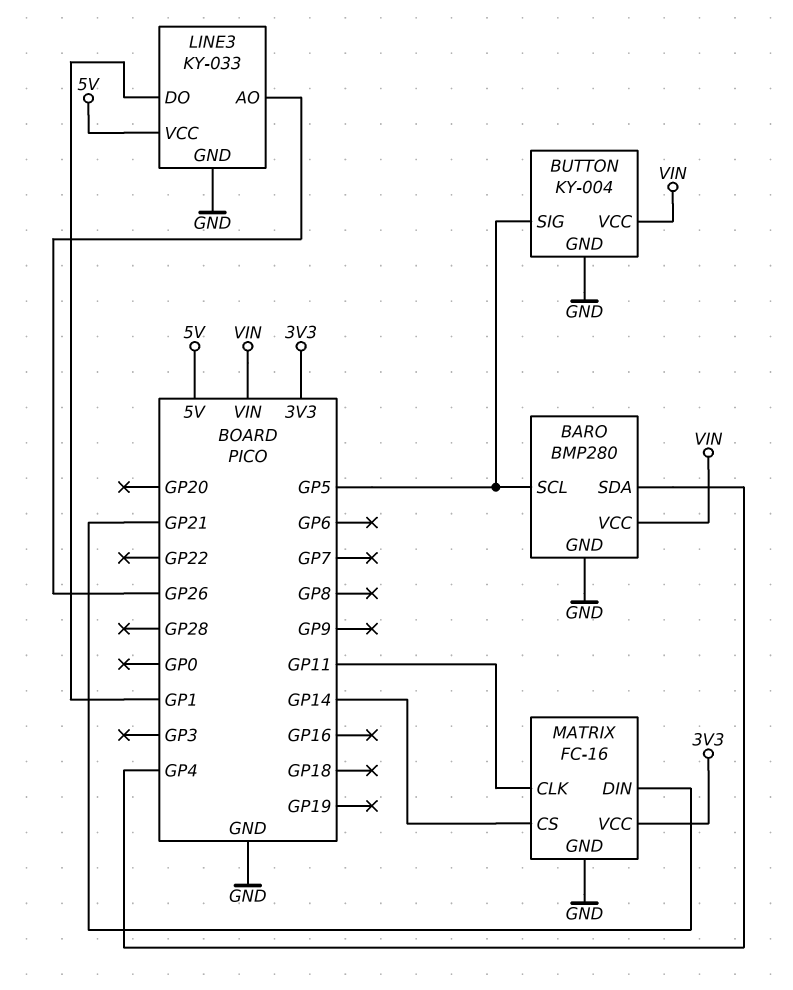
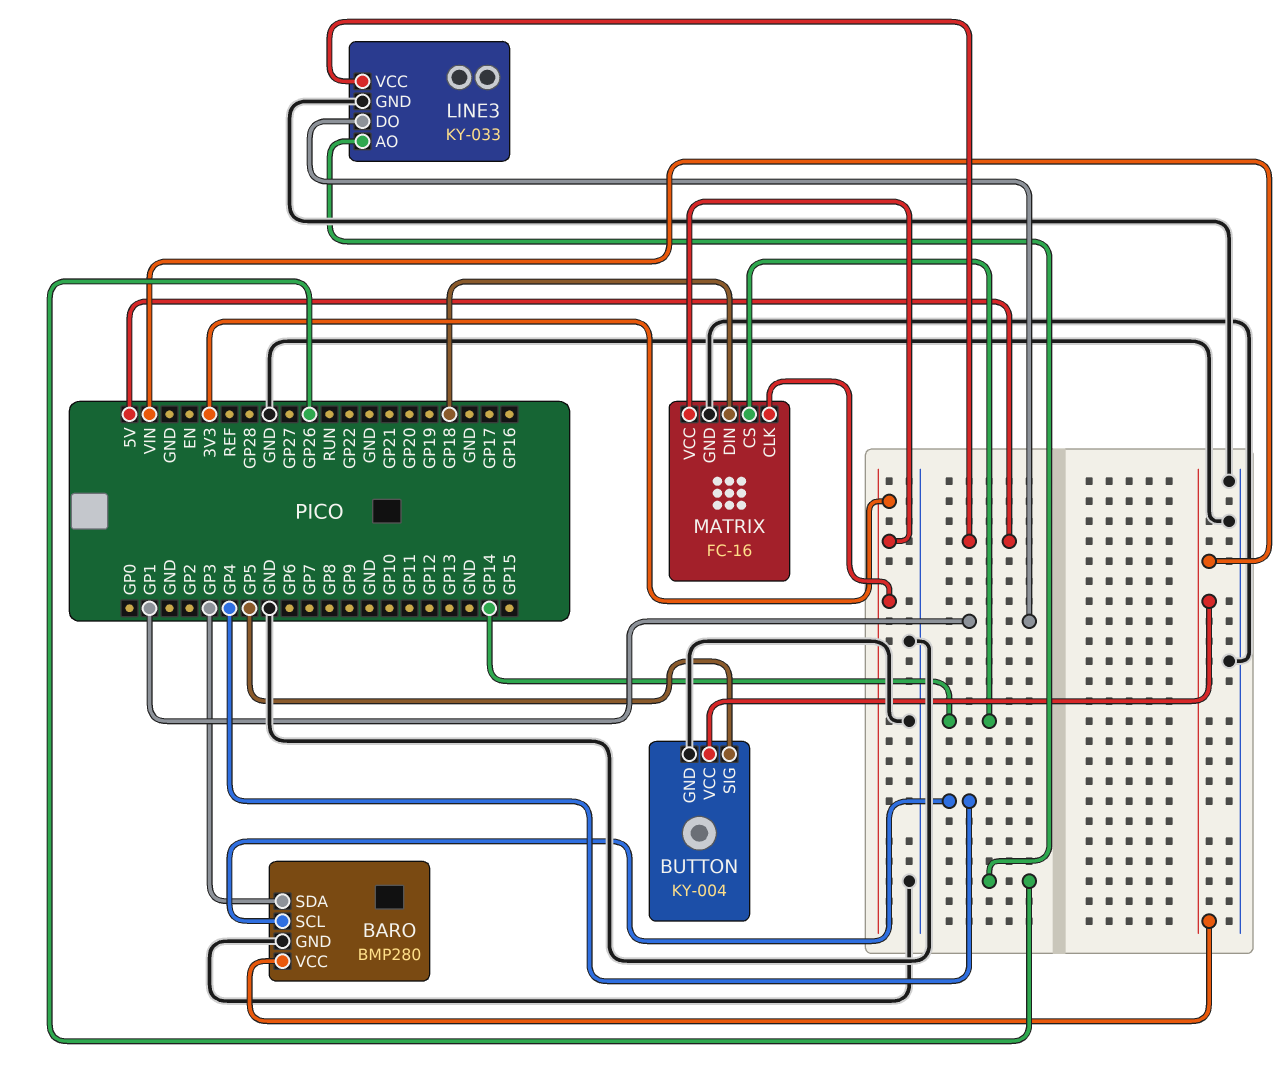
BARO pin SCL: GP5 -> GP4
BARO pin SDA: GP4 -> GP3
MATRIX pin CLK: GP11 -> 3V3
MATRIX pin DIN: GP21 -> GP18

